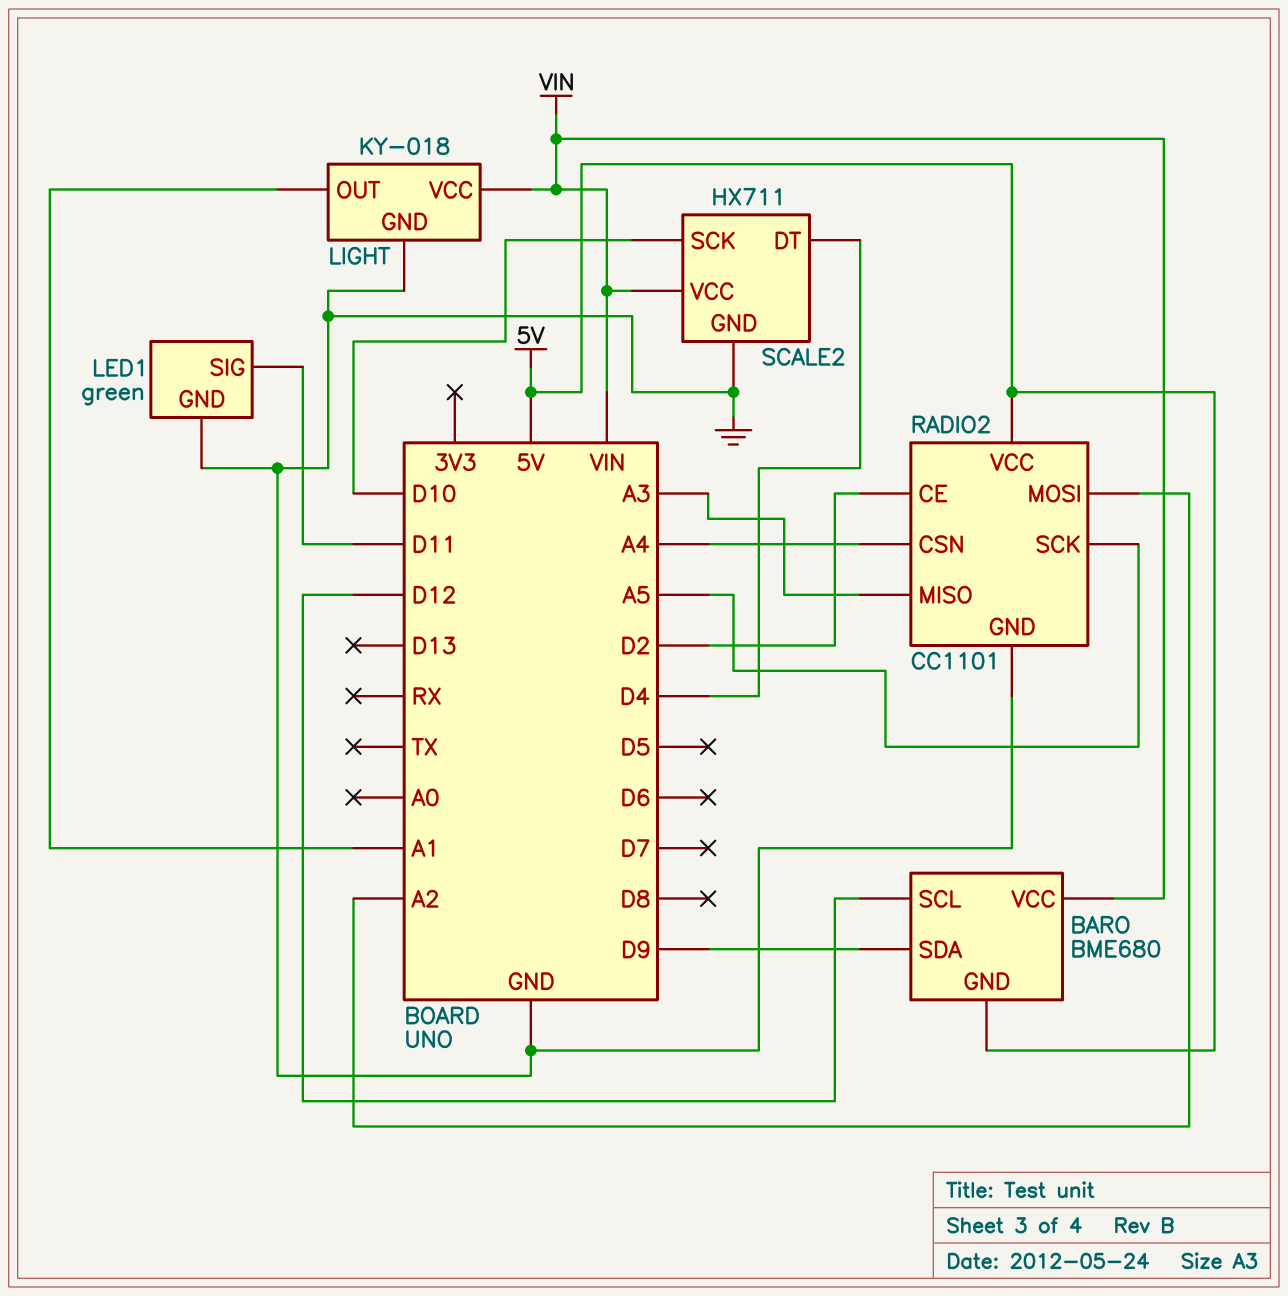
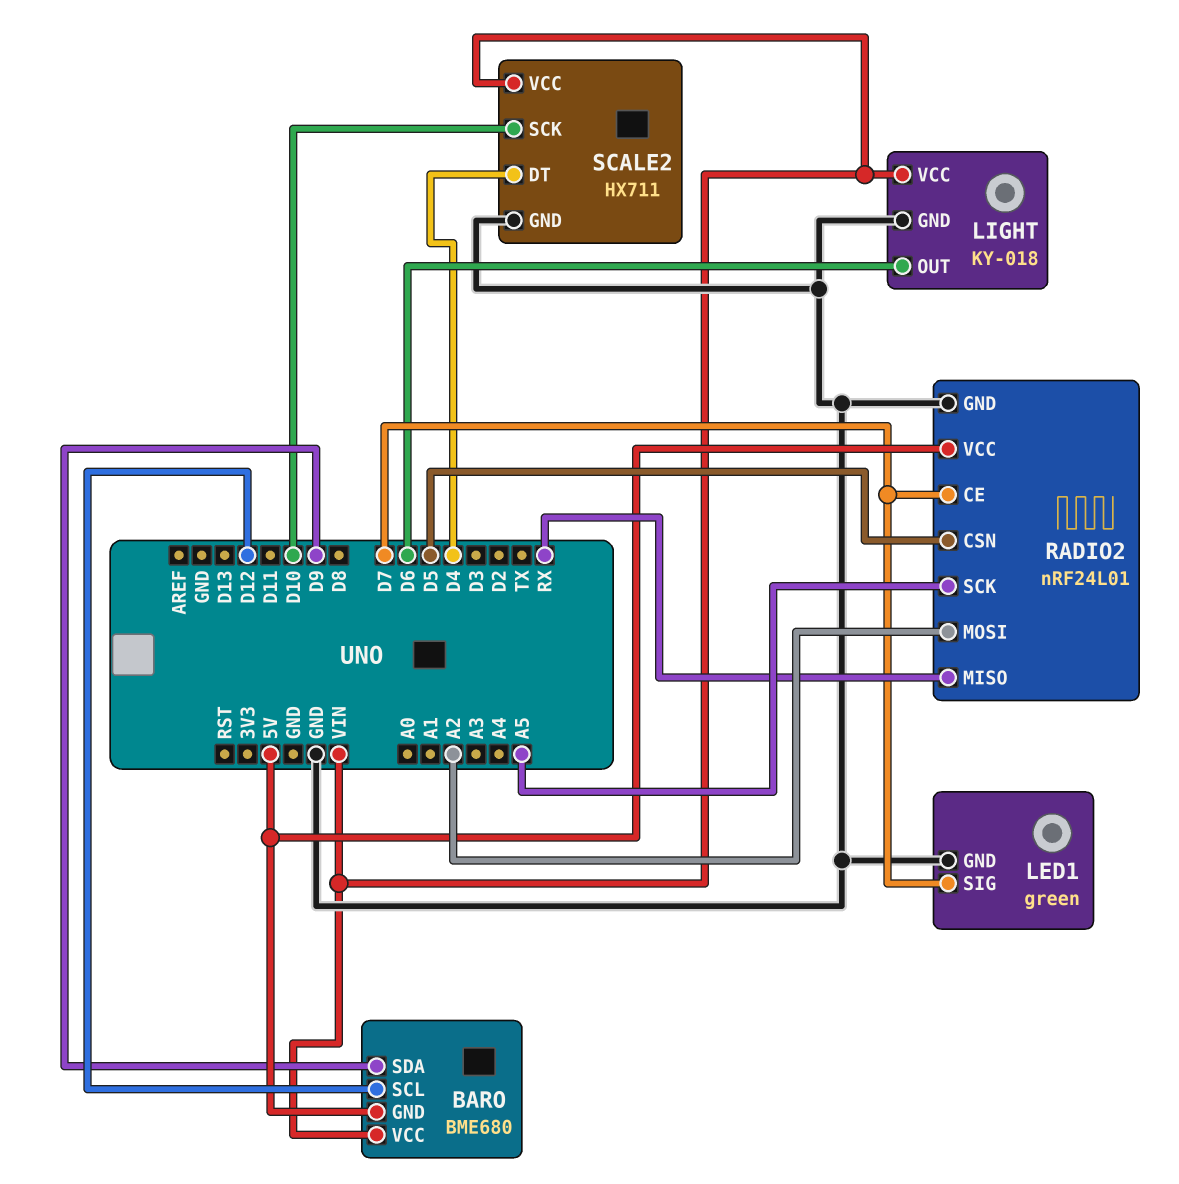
LED1 pin SIG: D11 -> D7
LIGHT pin OUT: A1 -> D6
RADIO2: CC1101 -> nRF24L01
RADIO2 pin CE: D2 -> D7
RADIO2 pin CSN: A4 -> D5
RADIO2 pin MISO: A3 -> RX

